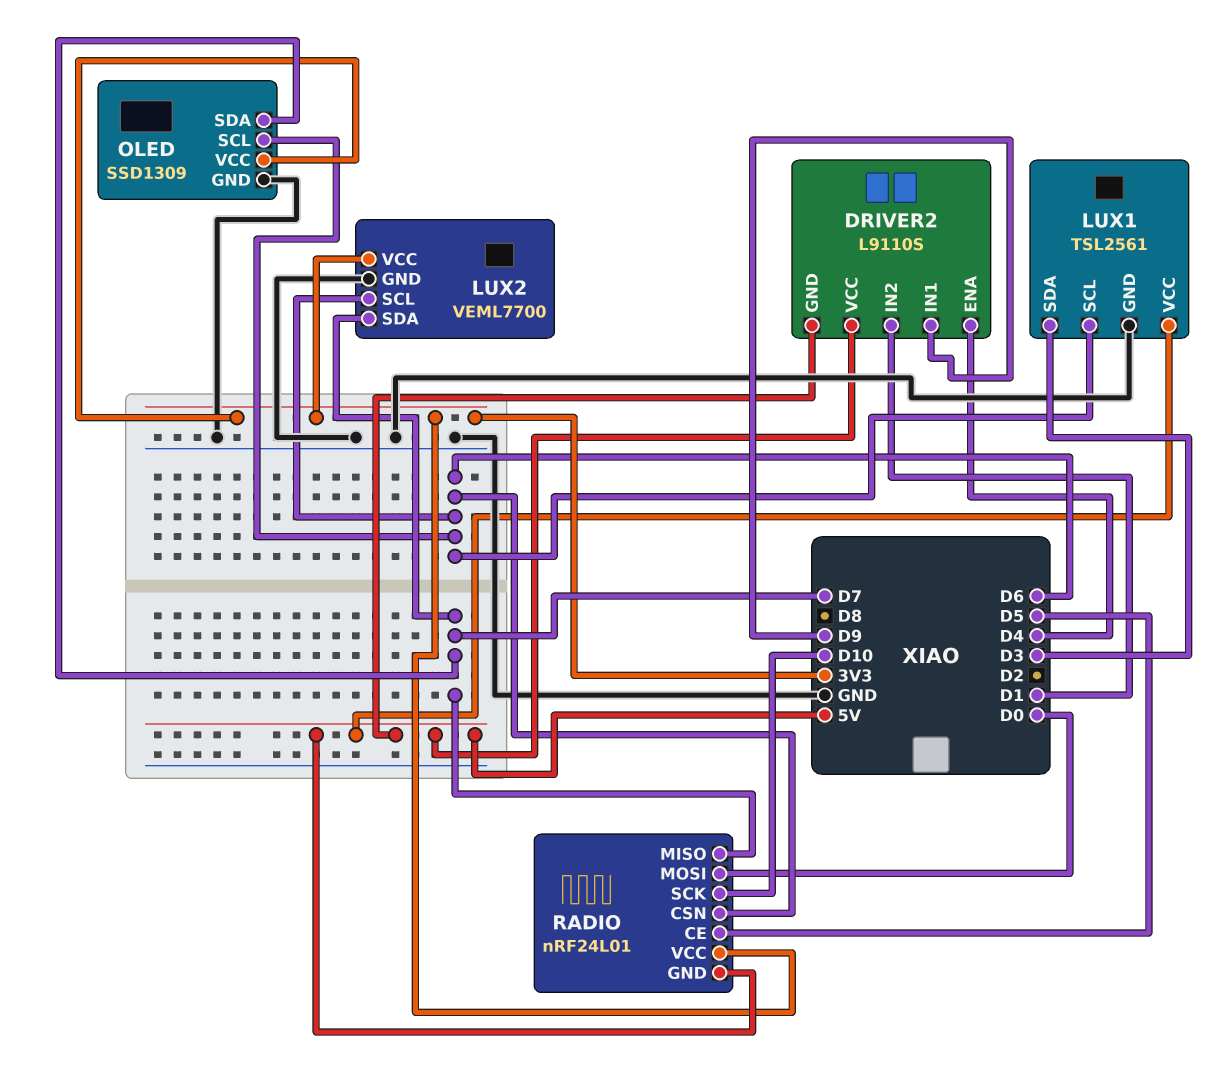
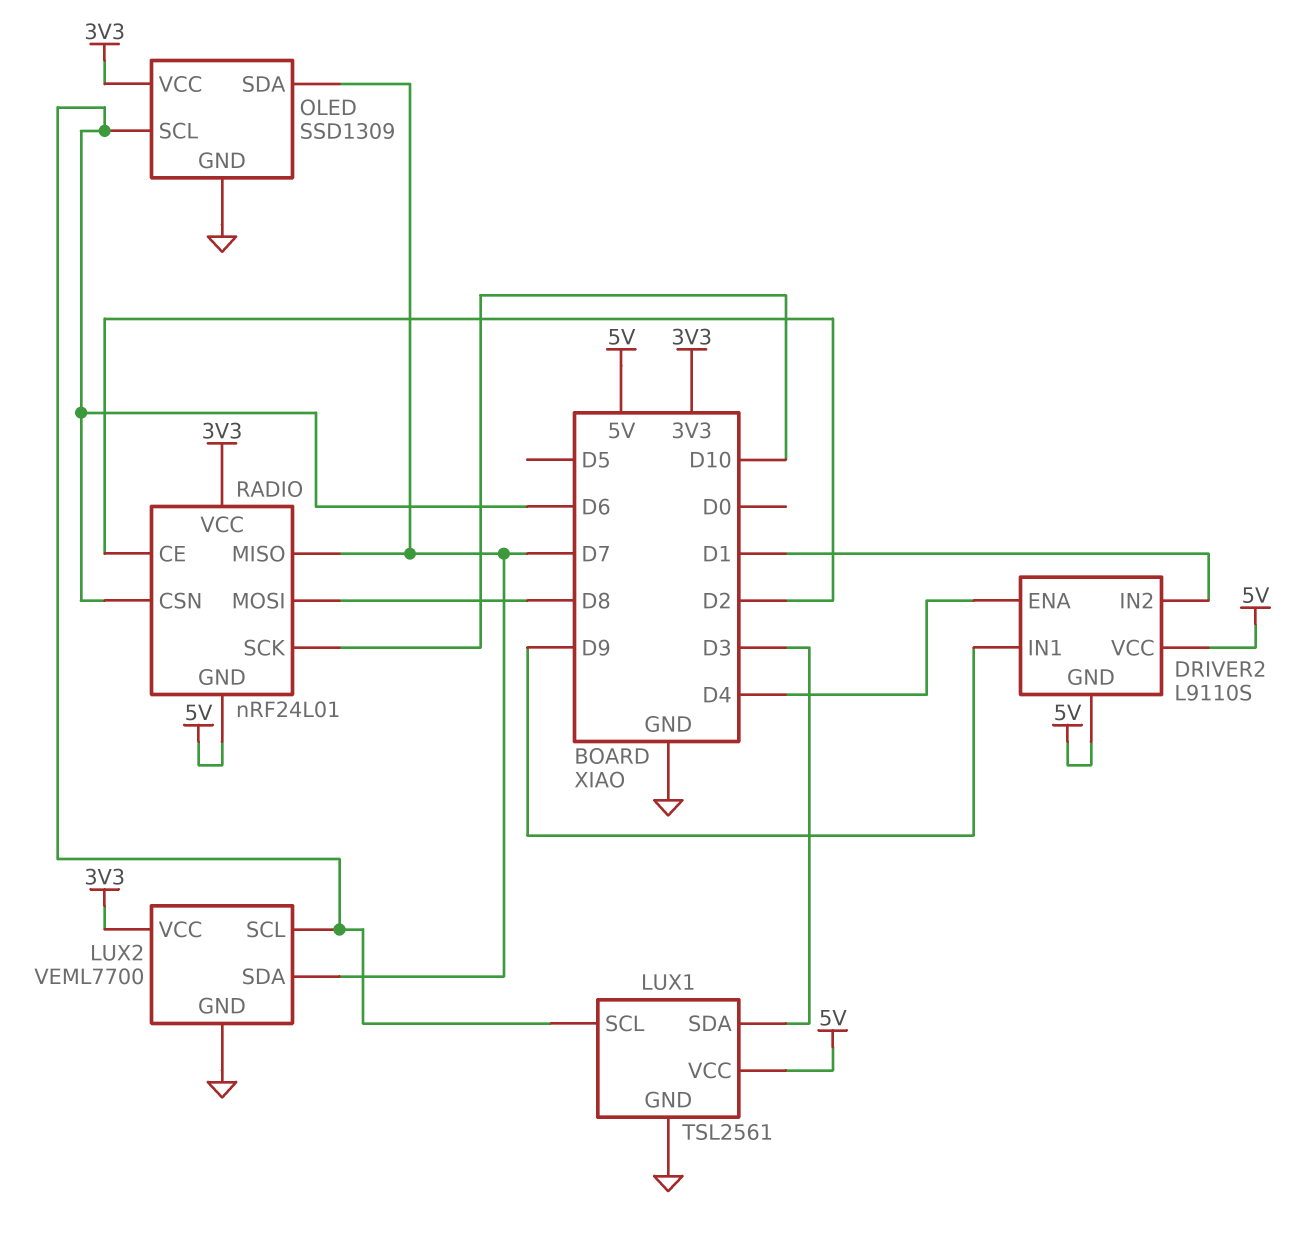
RADIO pin CE: D5 -> D2
RADIO pin MOSI: D0 -> D8

